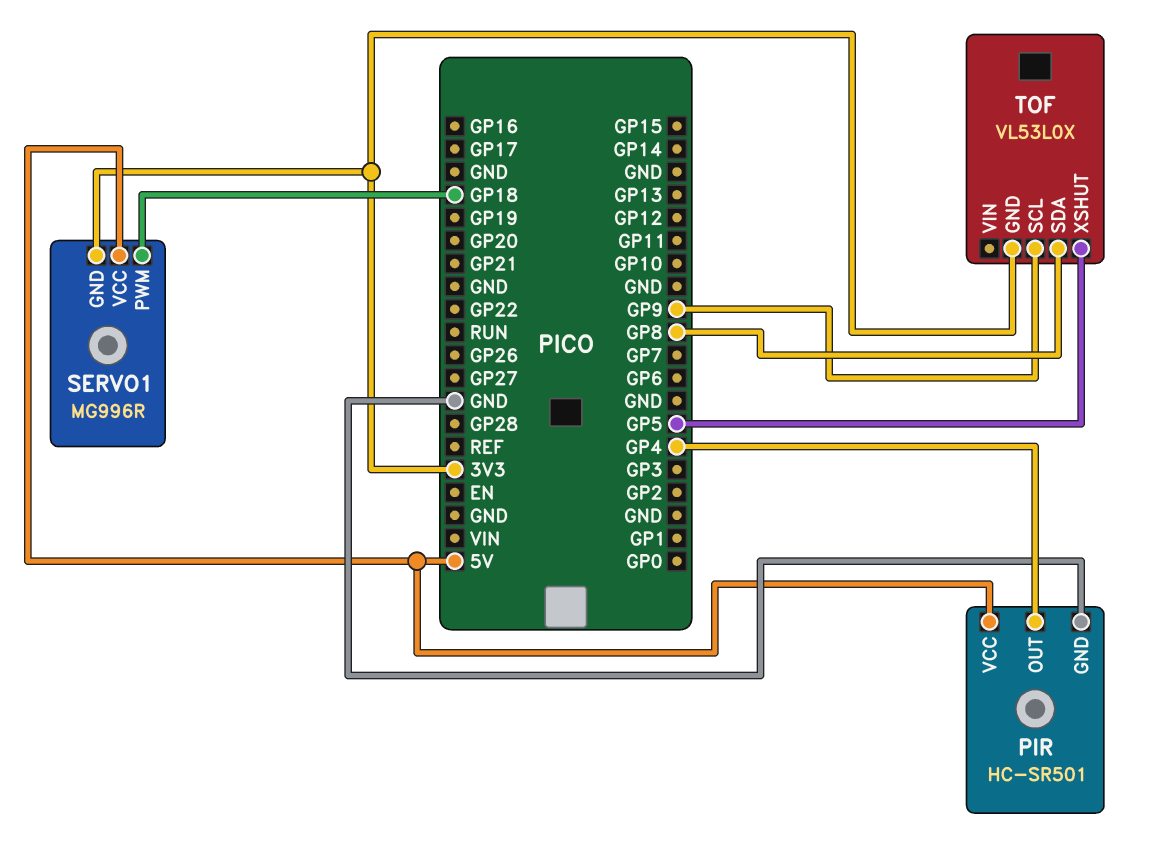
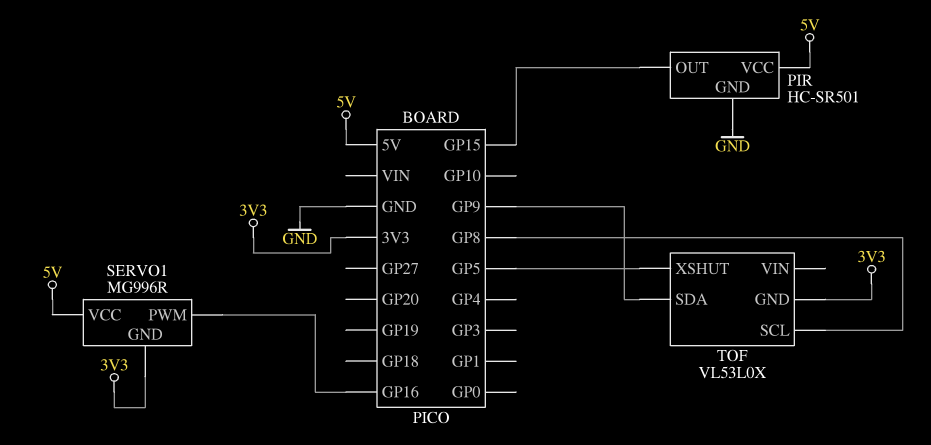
PIR pin OUT: GP4 -> GP15
SERVO1 pin PWM: GP18 -> GP16
TOF pin SCL: GP9 -> GP8
TOF pin SDA: GP8 -> GP9

